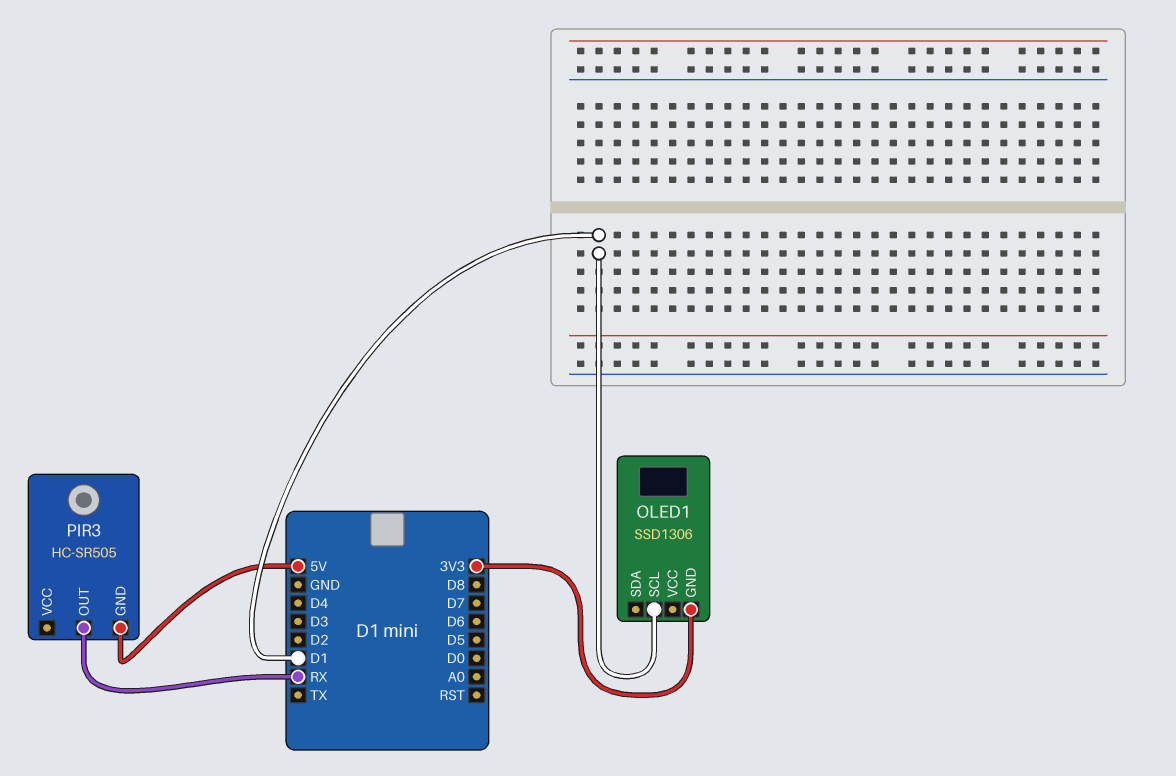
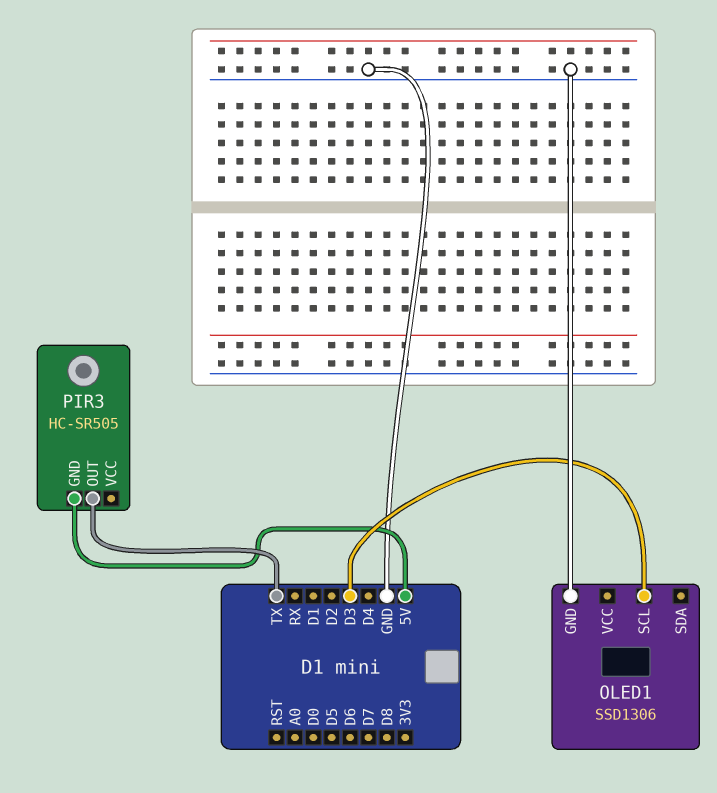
OLED1 pin GND: 3V3 -> GND
OLED1 pin SCL: D1 -> D3
PIR3 pin OUT: RX -> TX

